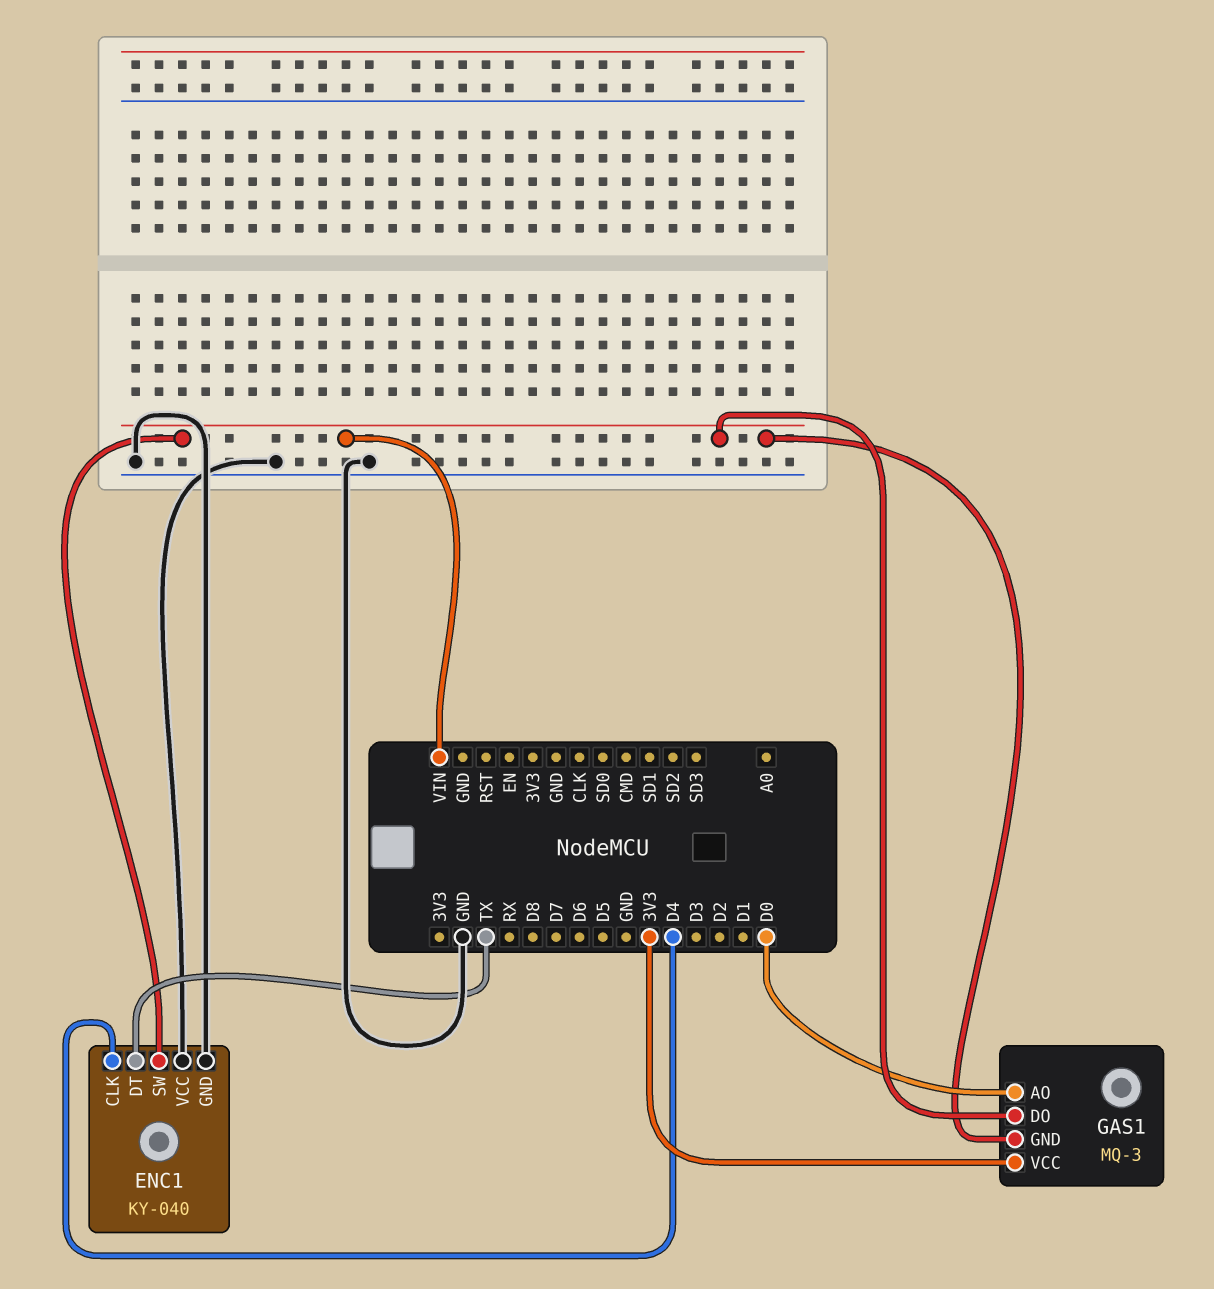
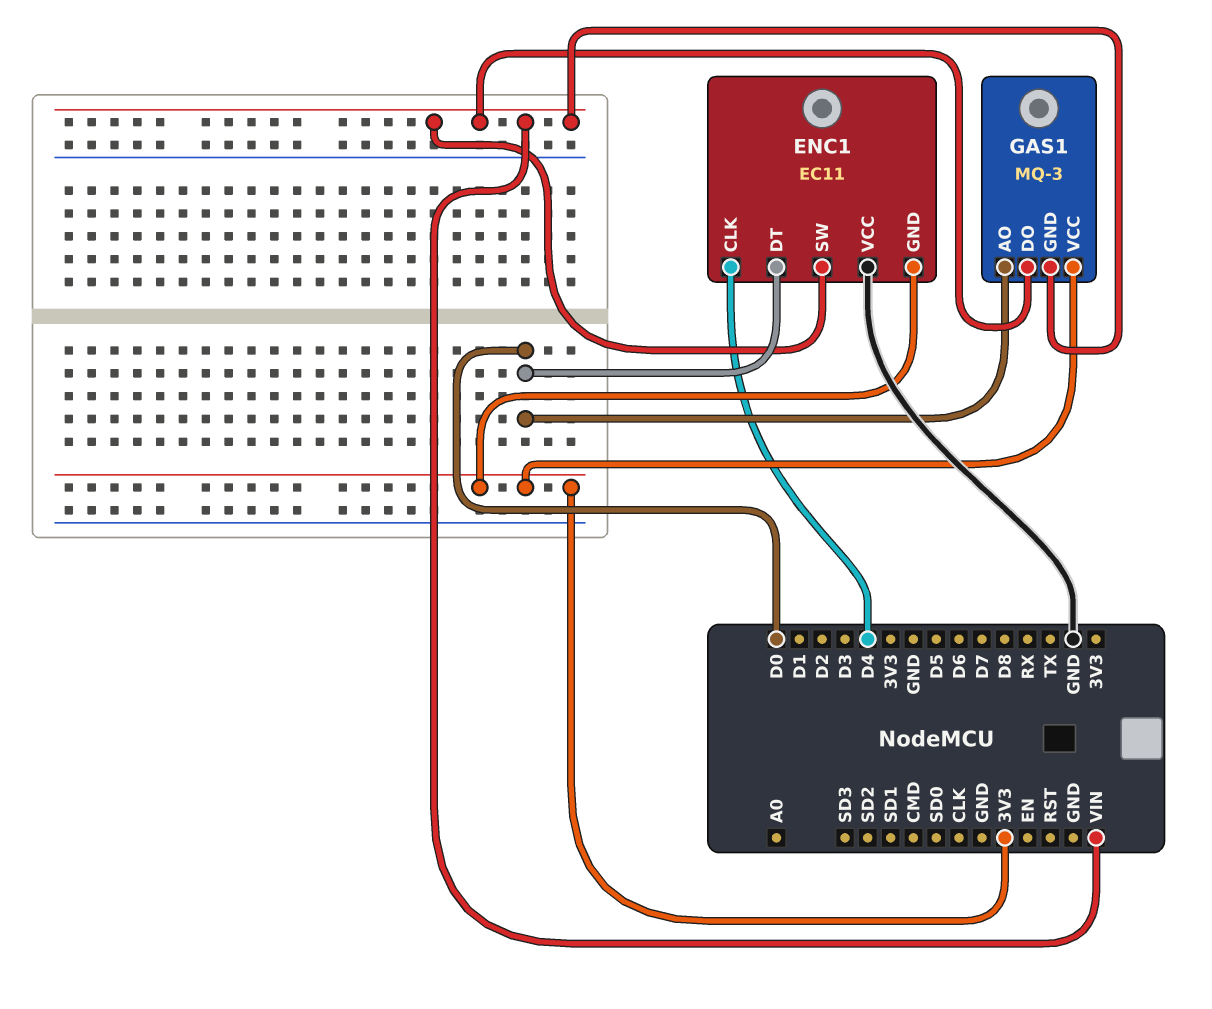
ENC1: KY-040 -> EC11
ENC1 pin DT: TX -> D0
ENC1 pin GND: GND -> 3V3

